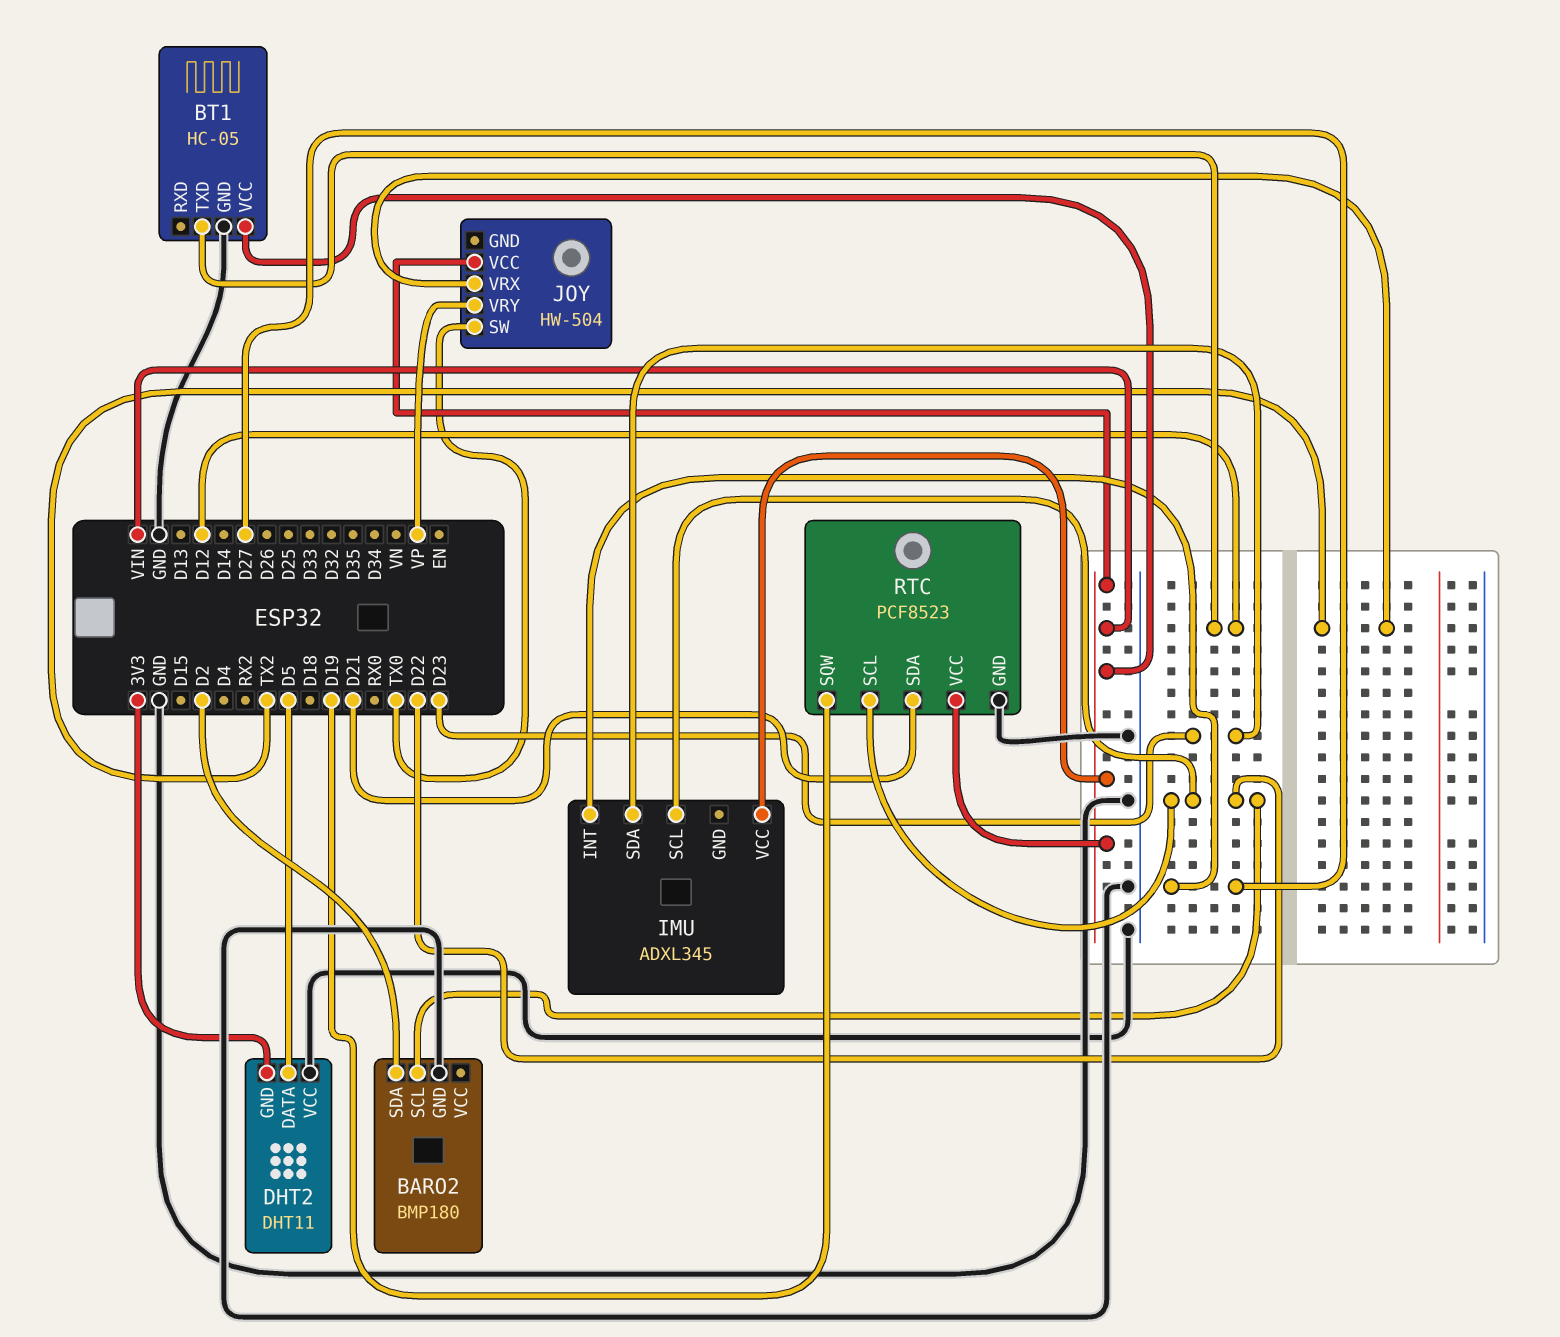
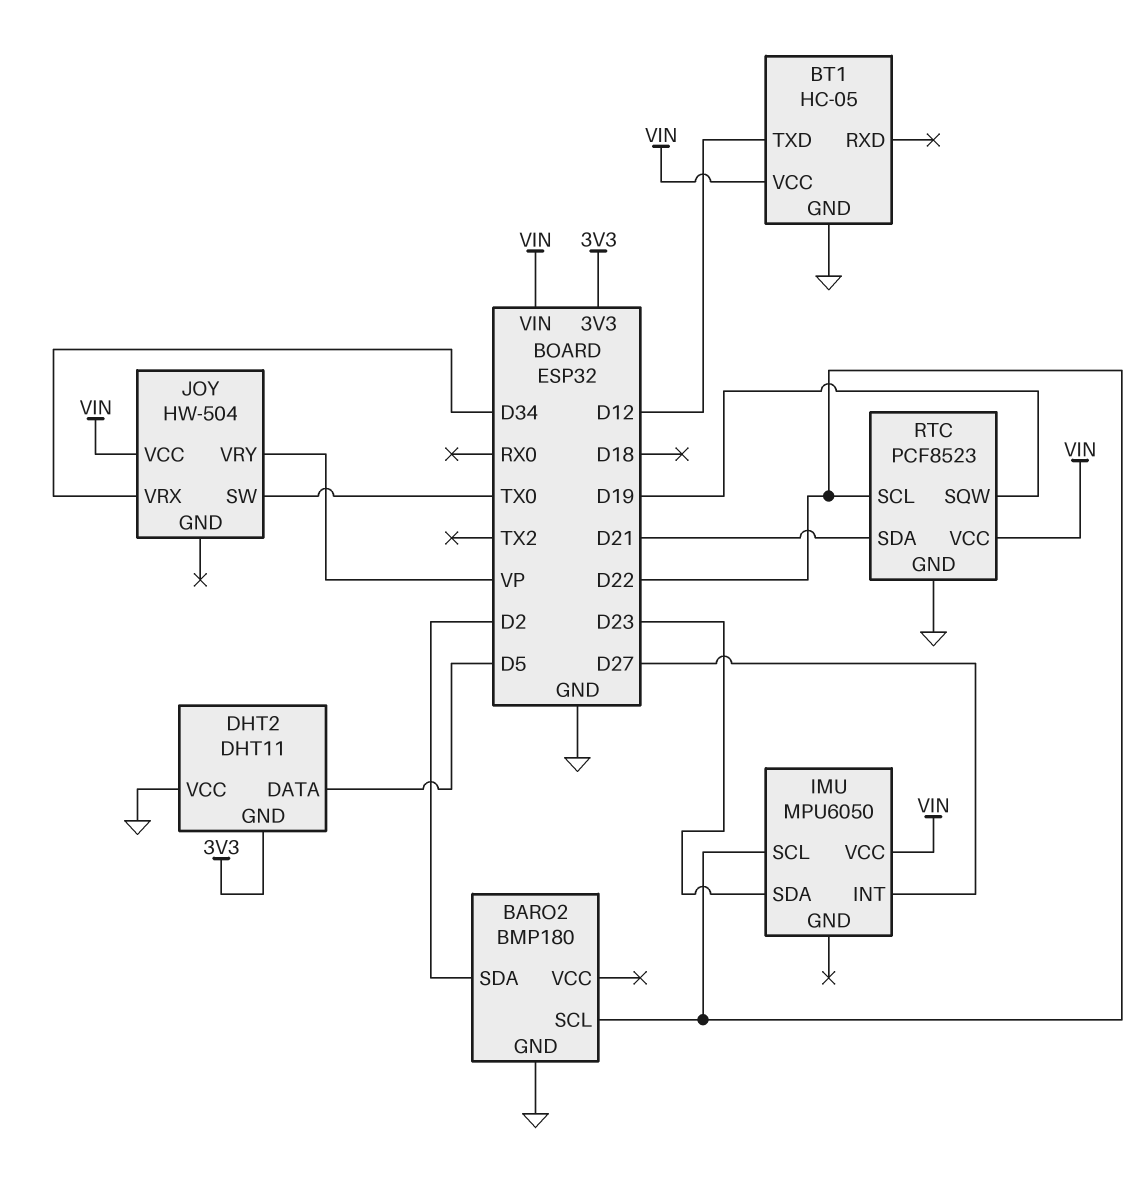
IMU: ADXL345 -> MPU6050
JOY pin VRX: TX2 -> D34

